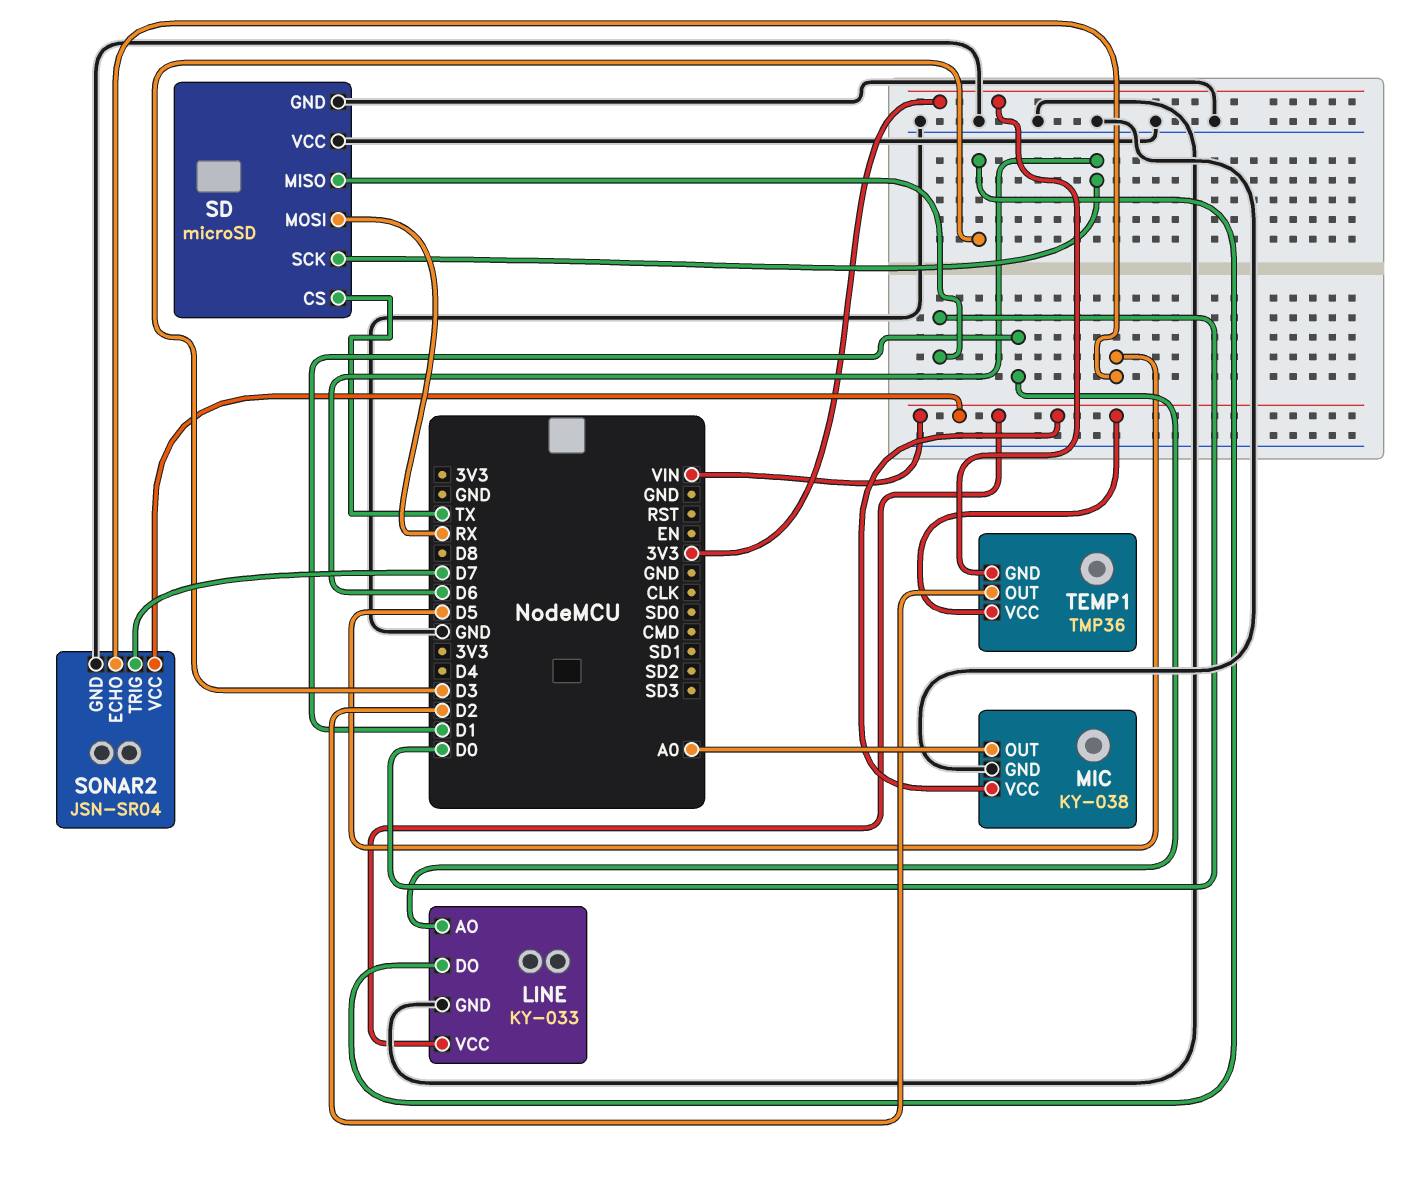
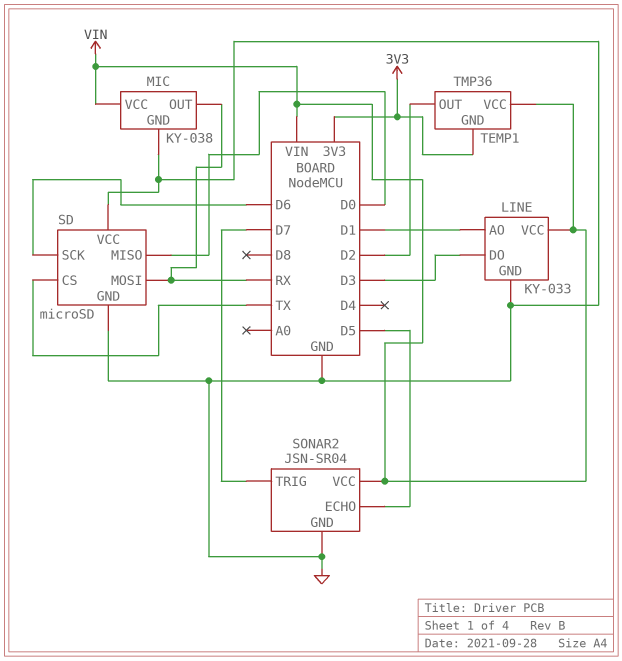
MIC pin OUT: A0 -> RX

